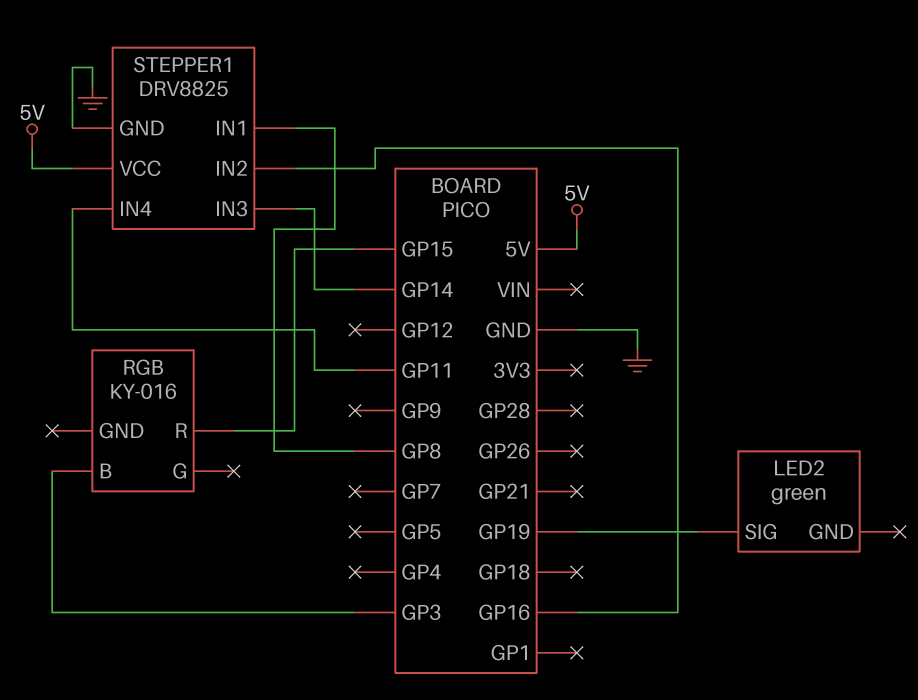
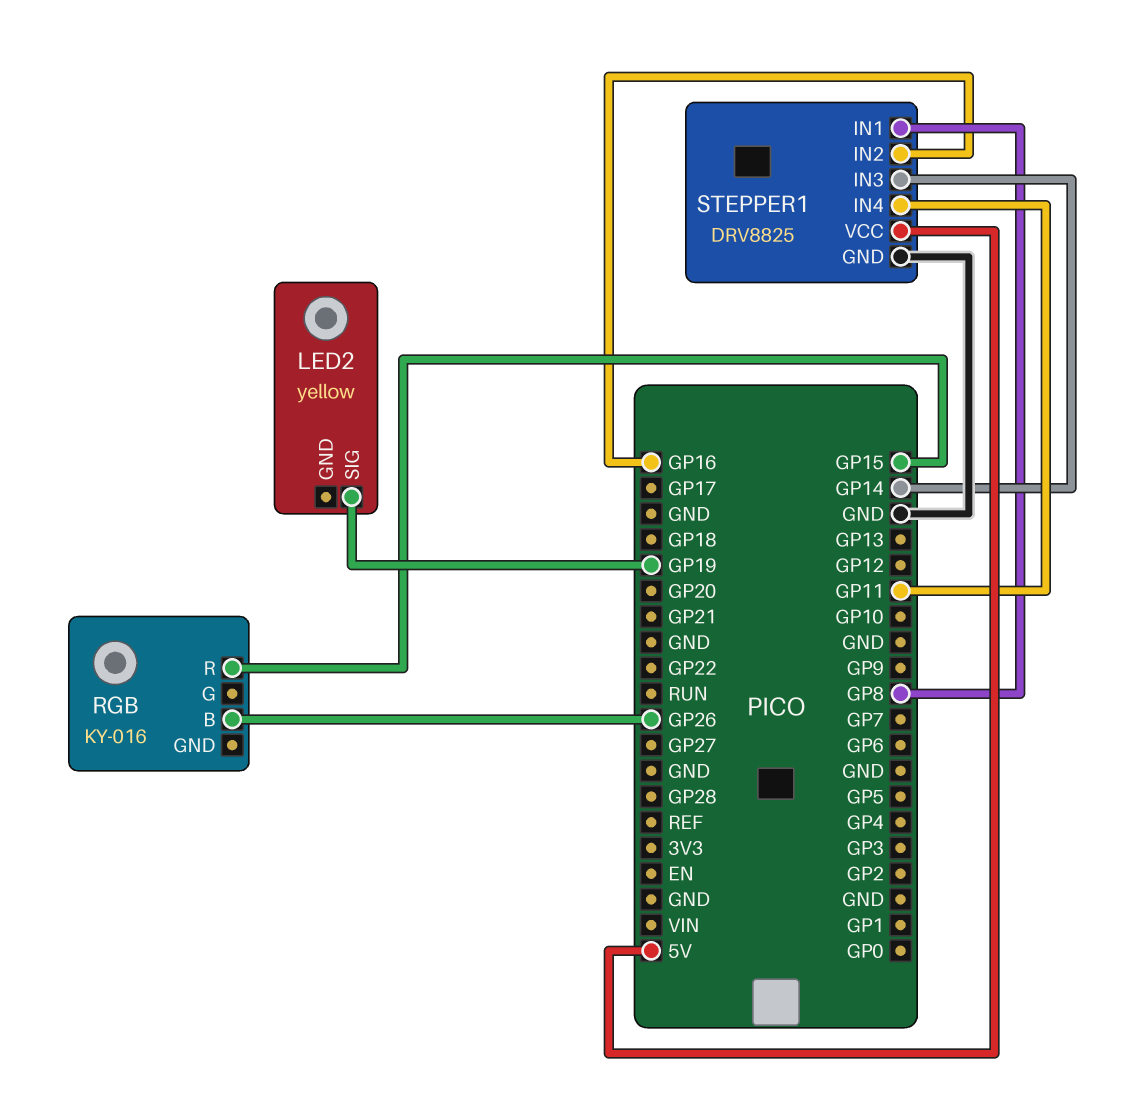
LED2: green -> yellow
RGB pin B: GP3 -> GP26

